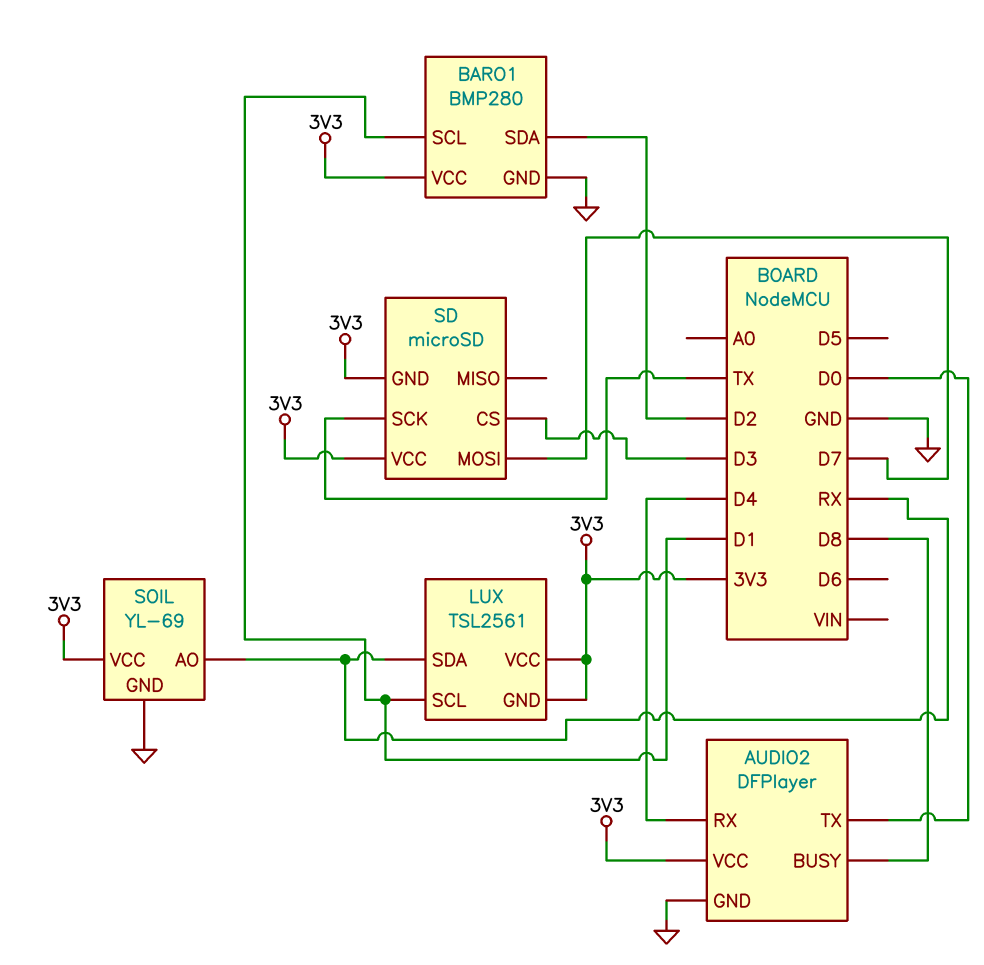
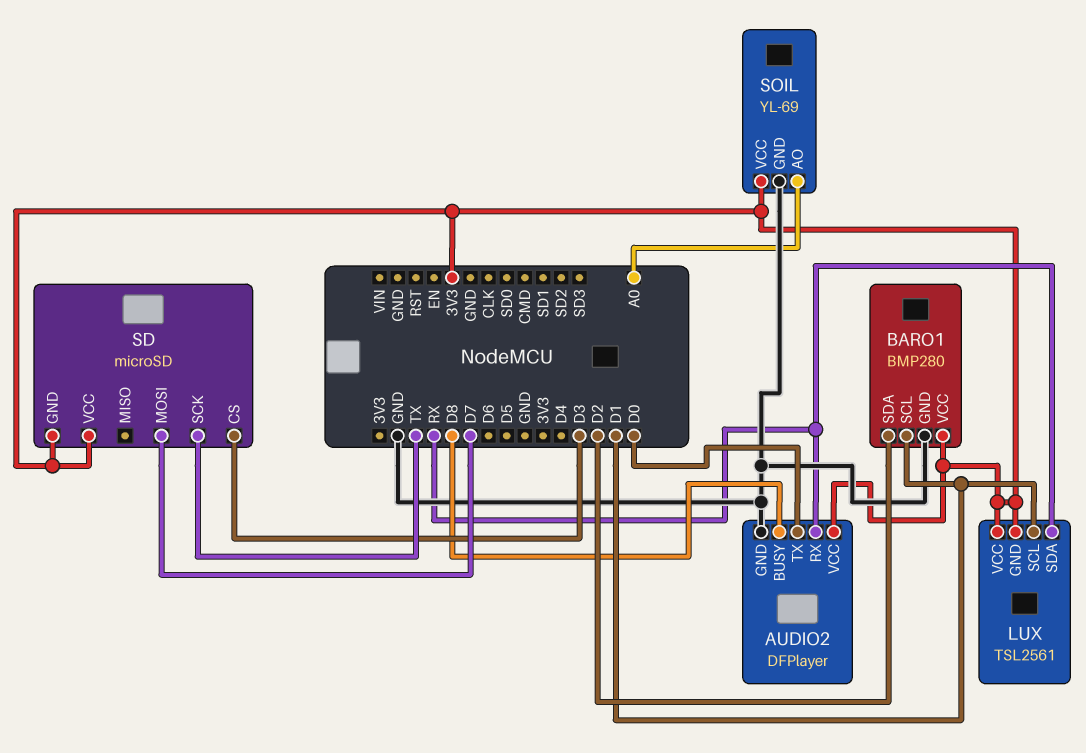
AUDIO2 pin RX: D4 -> RX
SOIL pin AO: RX -> A0

